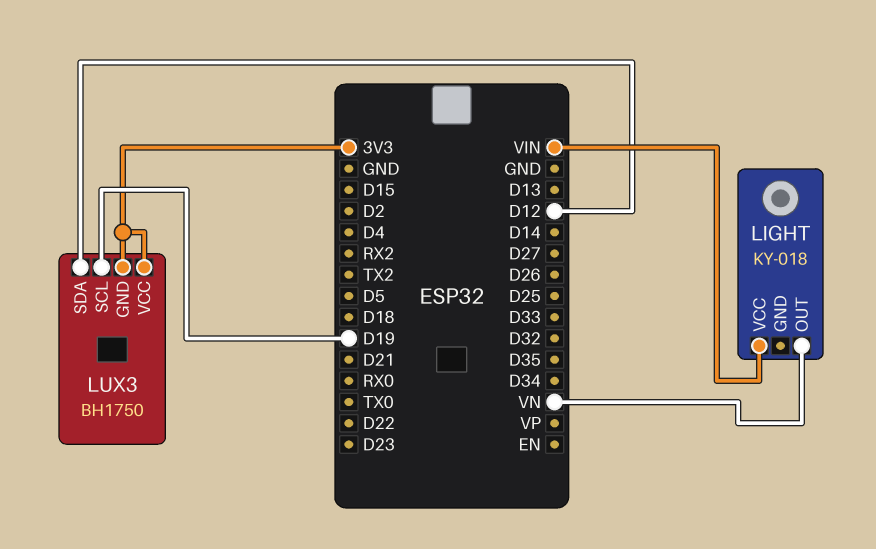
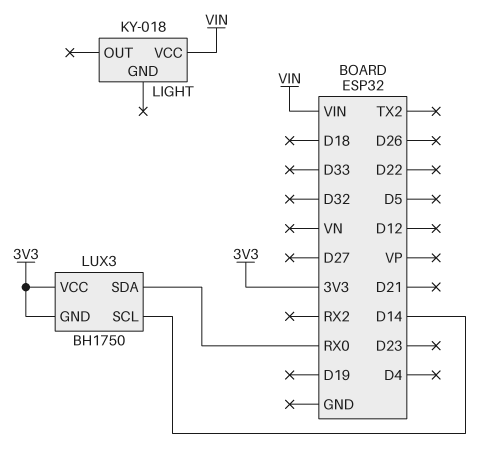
LIGHT pin OUT: VN -> none
LUX3 pin SCL: D19 -> D14
LUX3 pin SDA: D12 -> RX0

